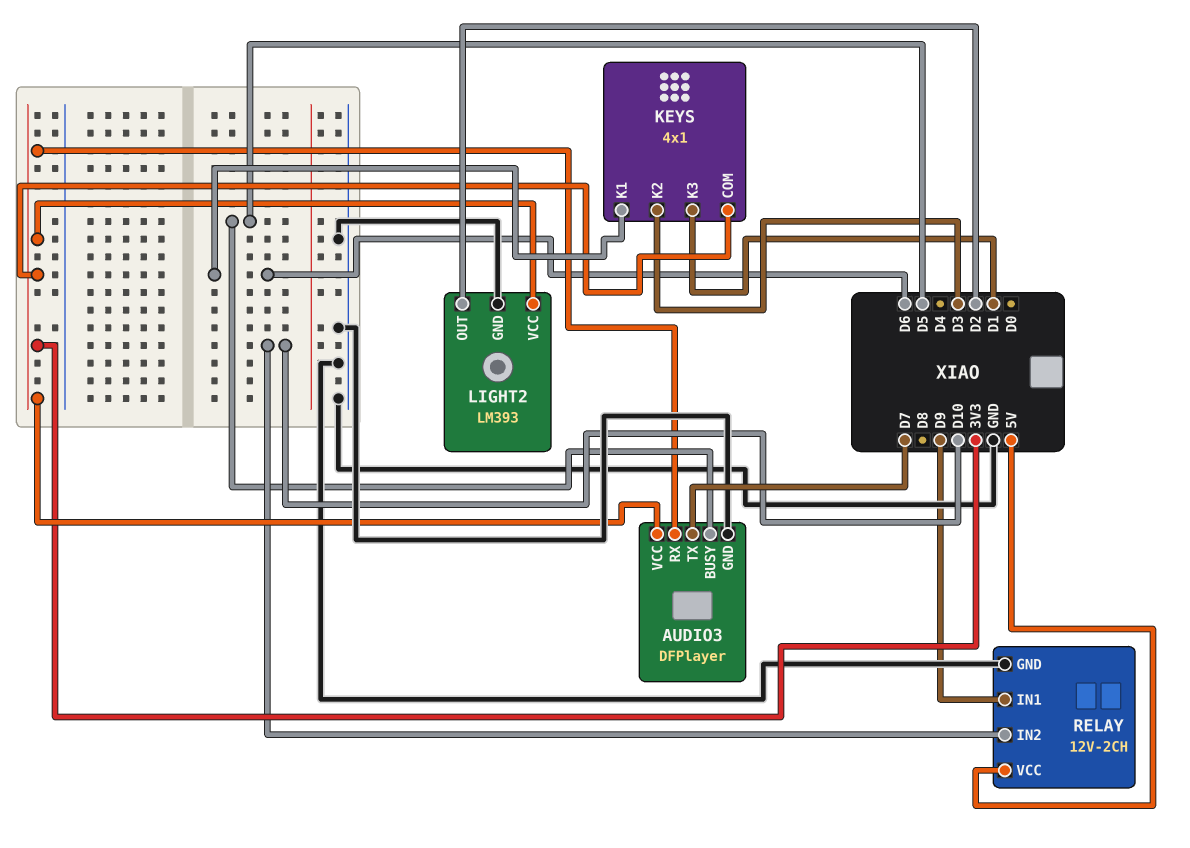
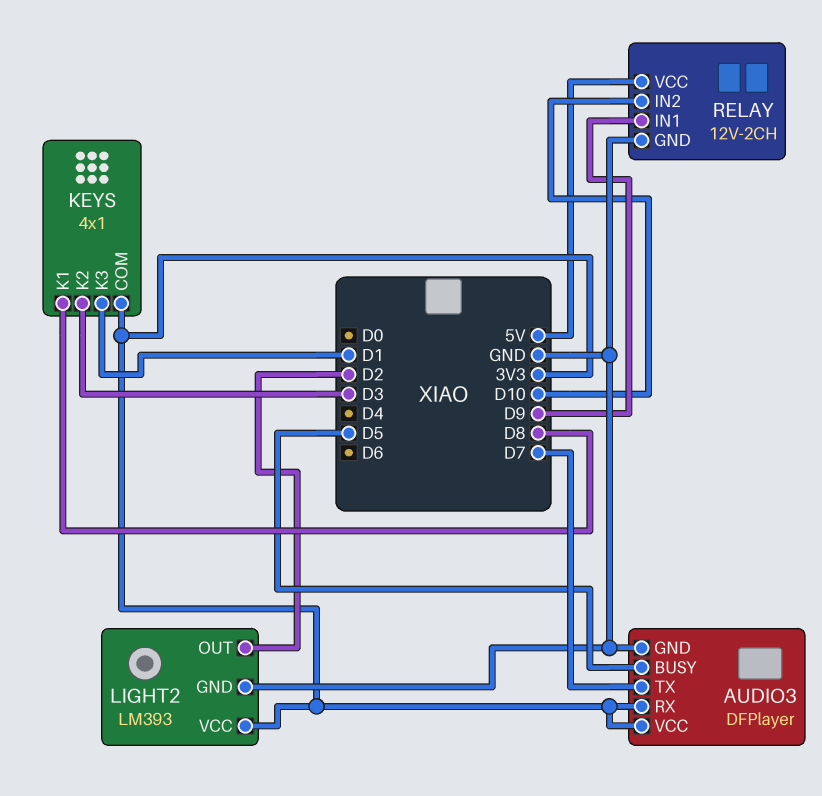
KEYS pin K1: D6 -> D8

